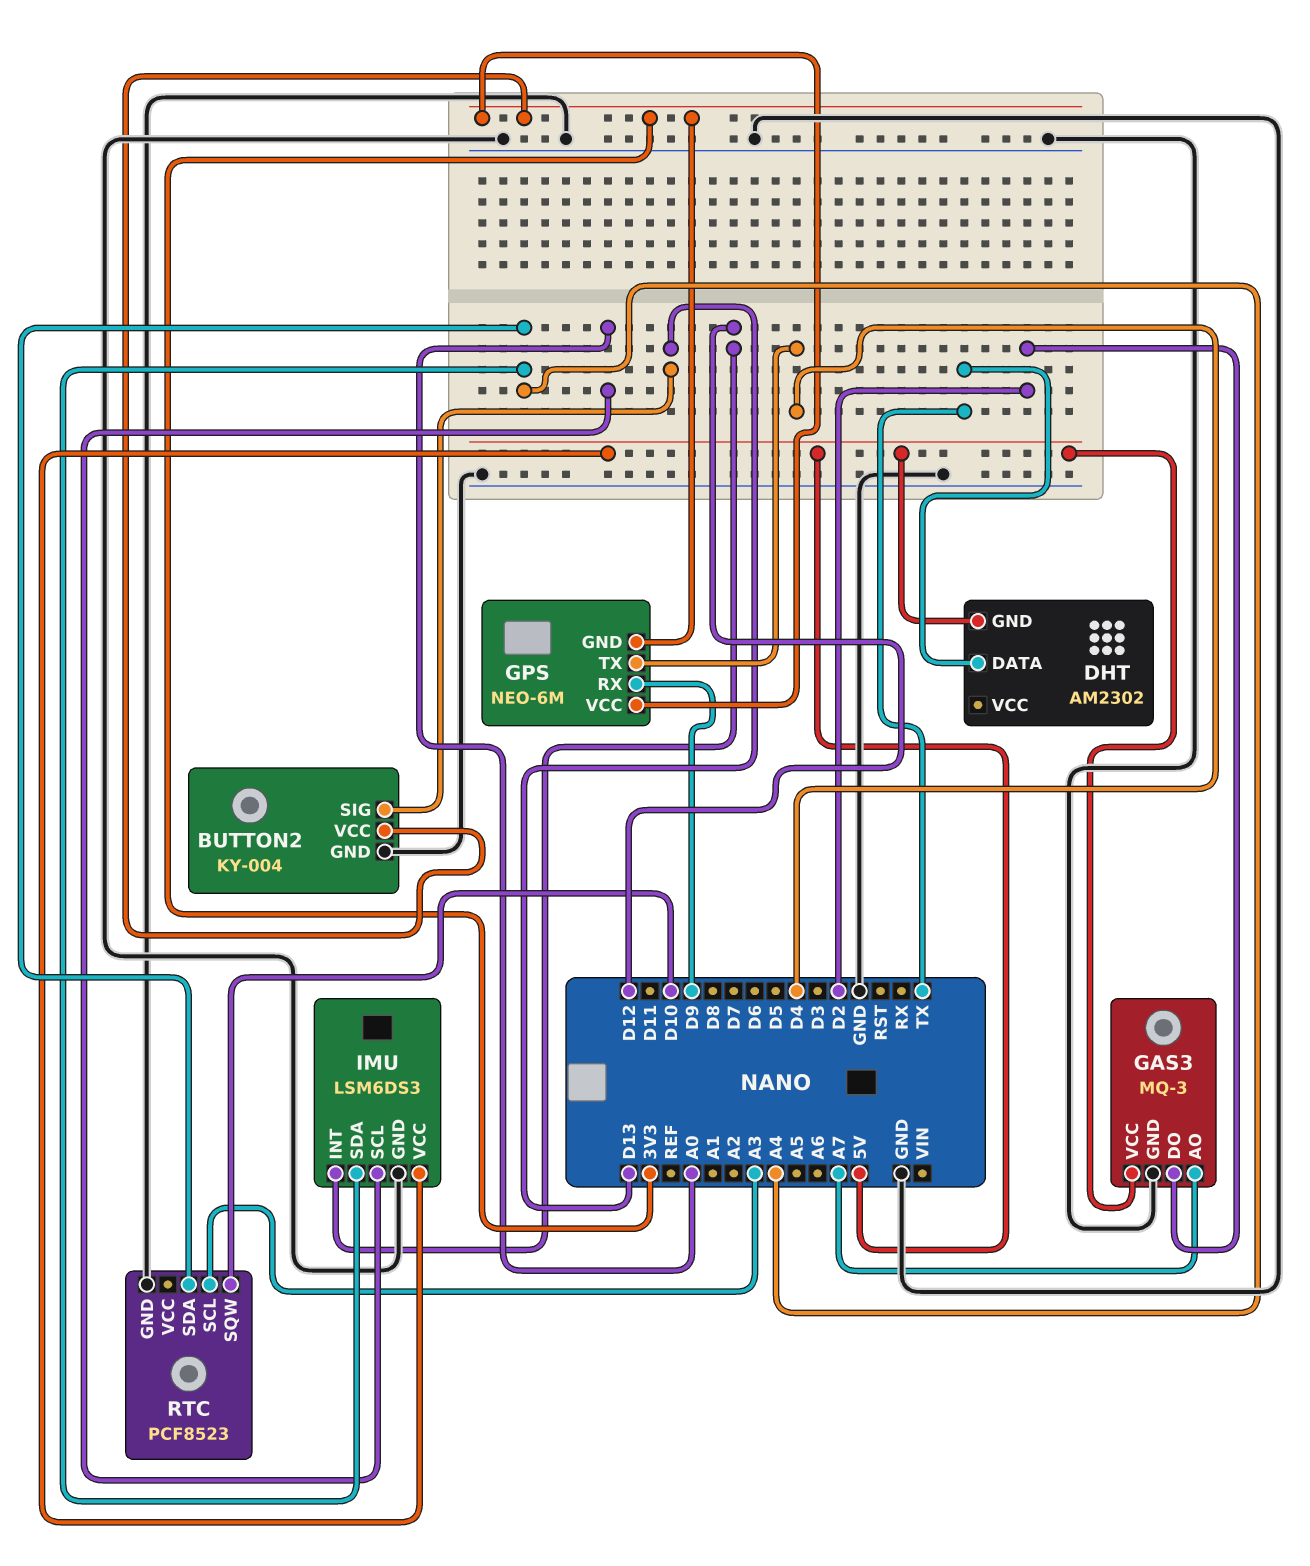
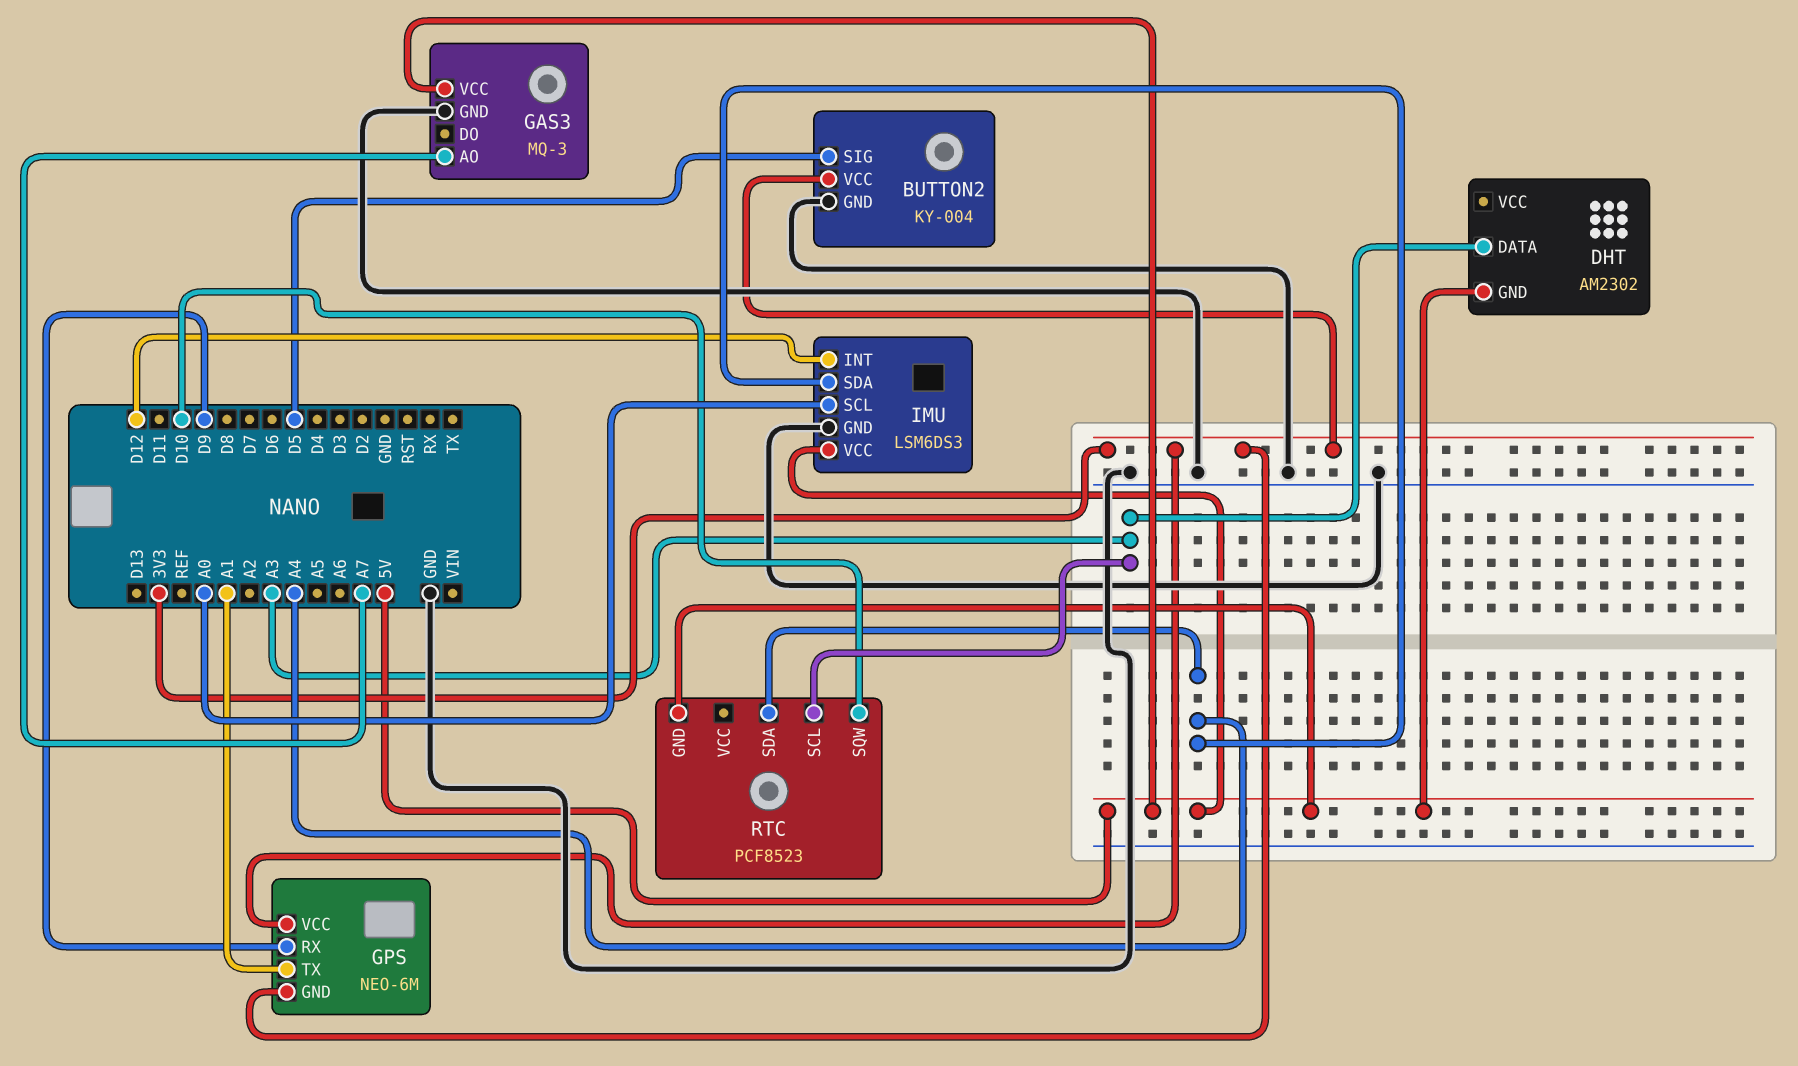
BUTTON2 pin SIG: D13 -> D5
DHT pin DATA: TX -> A3
GAS3 pin DO: D2 -> none
GPS pin TX: D4 -> A1
RTC pin GND: GND -> 5V

